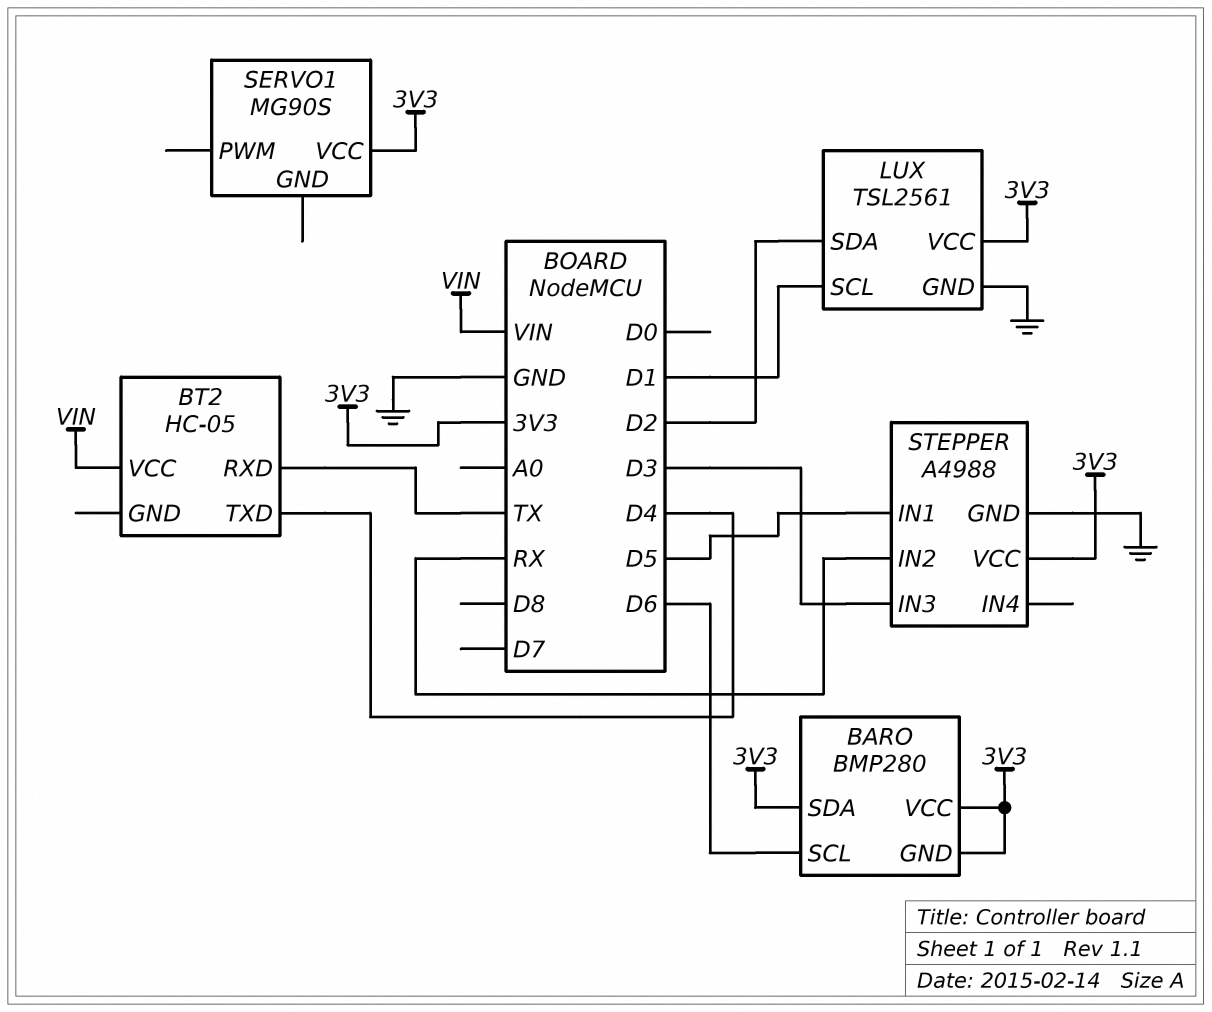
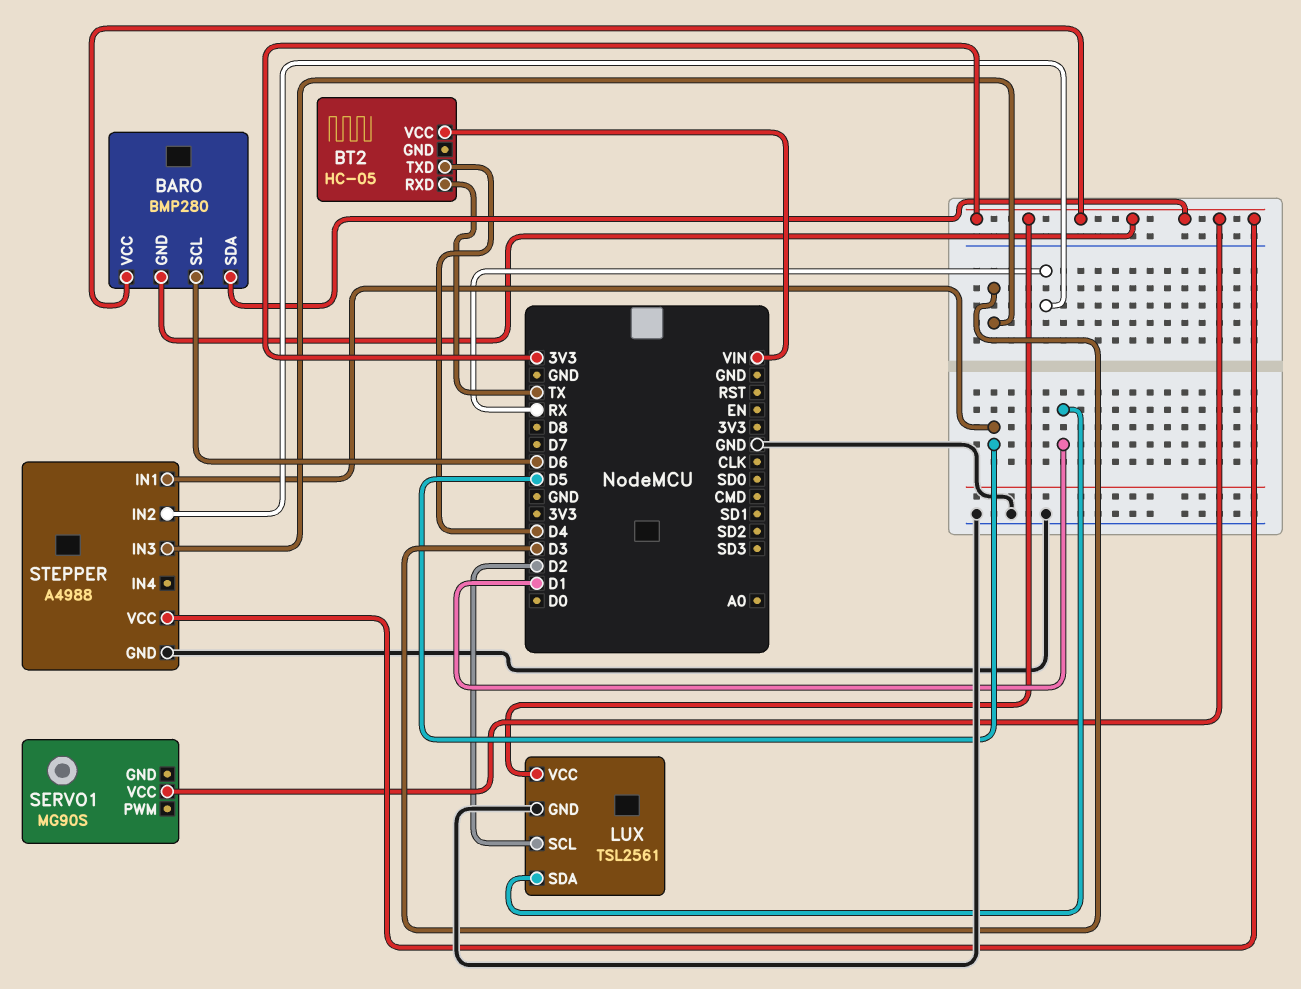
LUX pin SCL: D1 -> D2
LUX pin SDA: D2 -> D1

